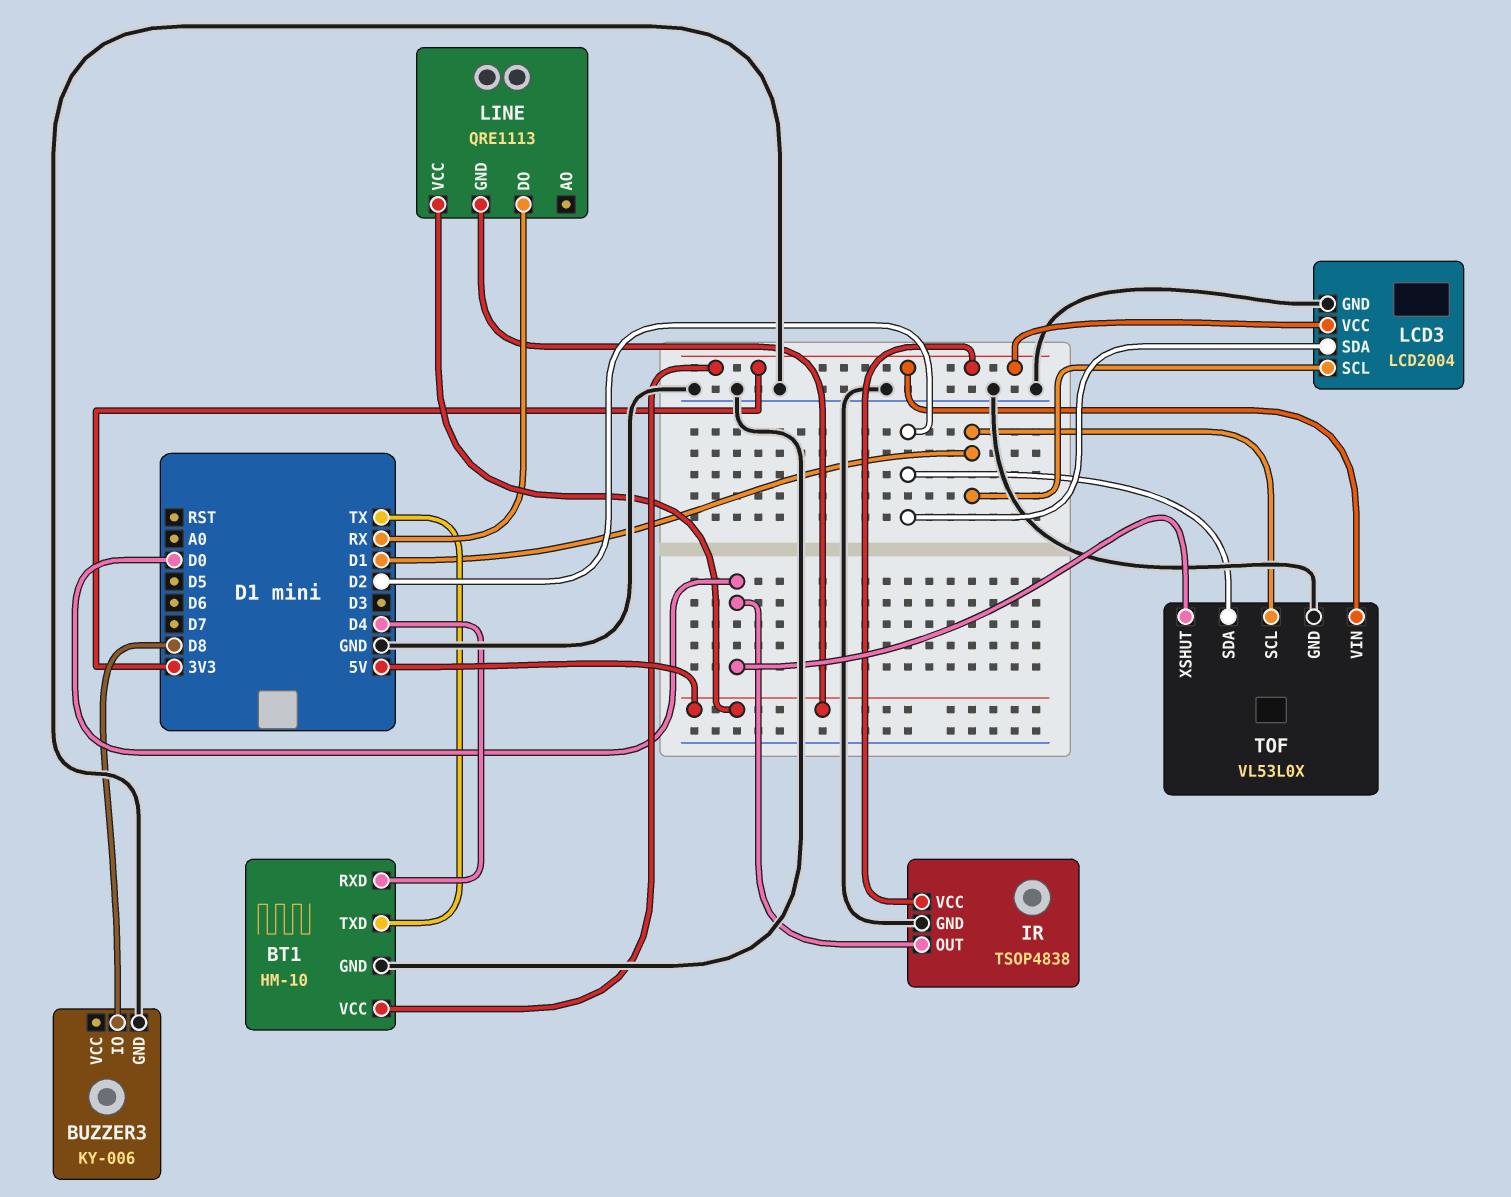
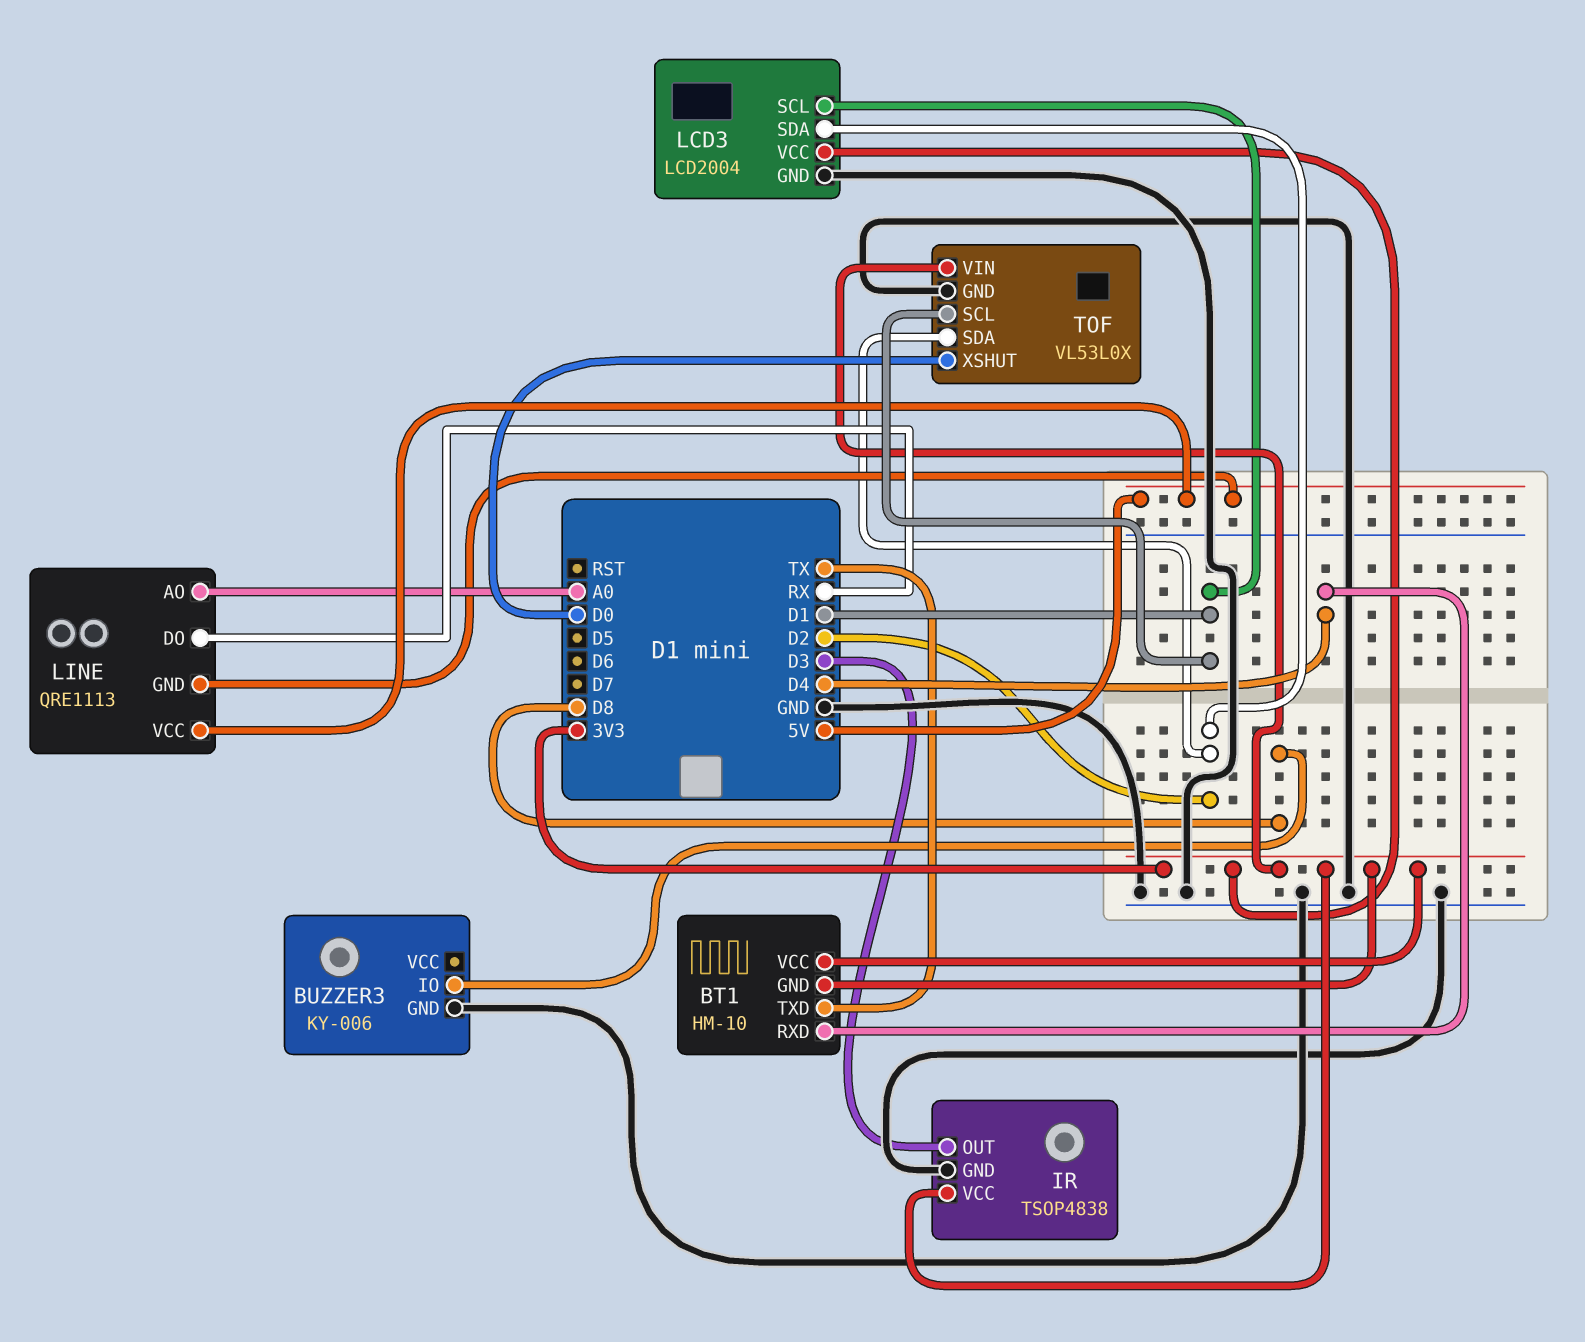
BT1 pin GND: GND -> 3V3
IR pin OUT: D0 -> D3
LINE pin AO: none -> A0

